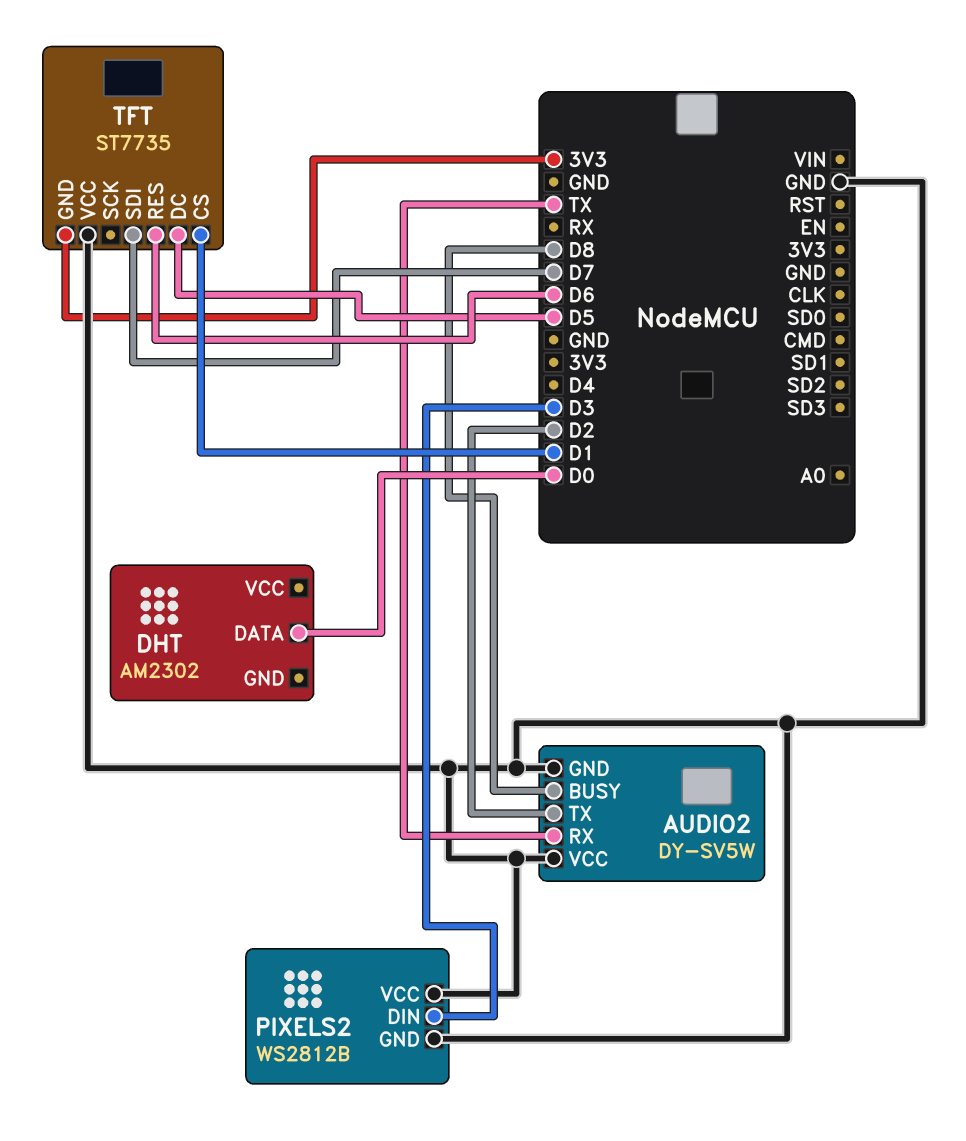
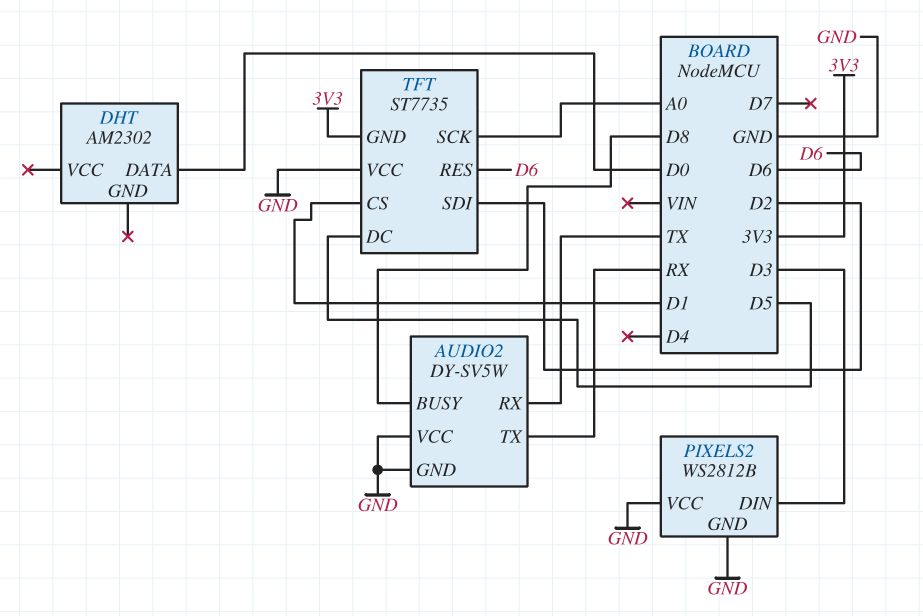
AUDIO2 pin TX: D2 -> RX
TFT pin SCK: none -> A0
TFT pin SDI: D7 -> D2

